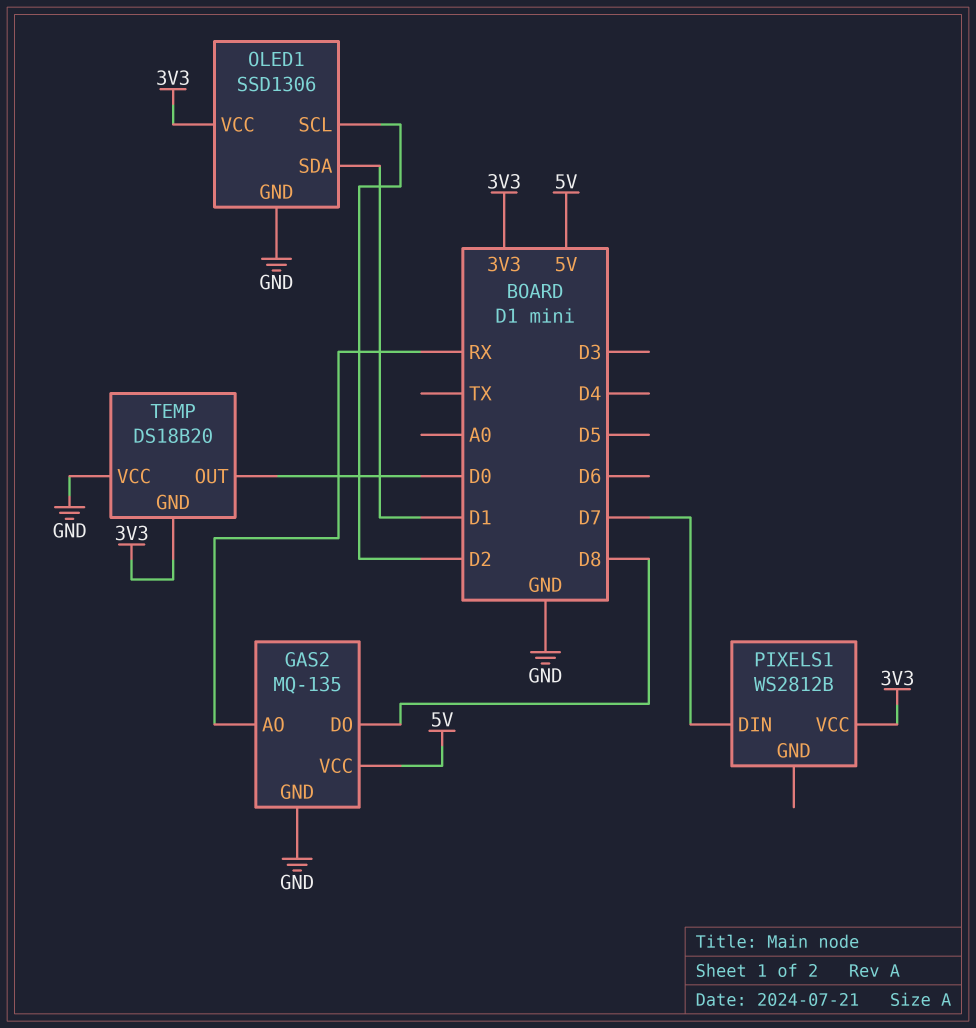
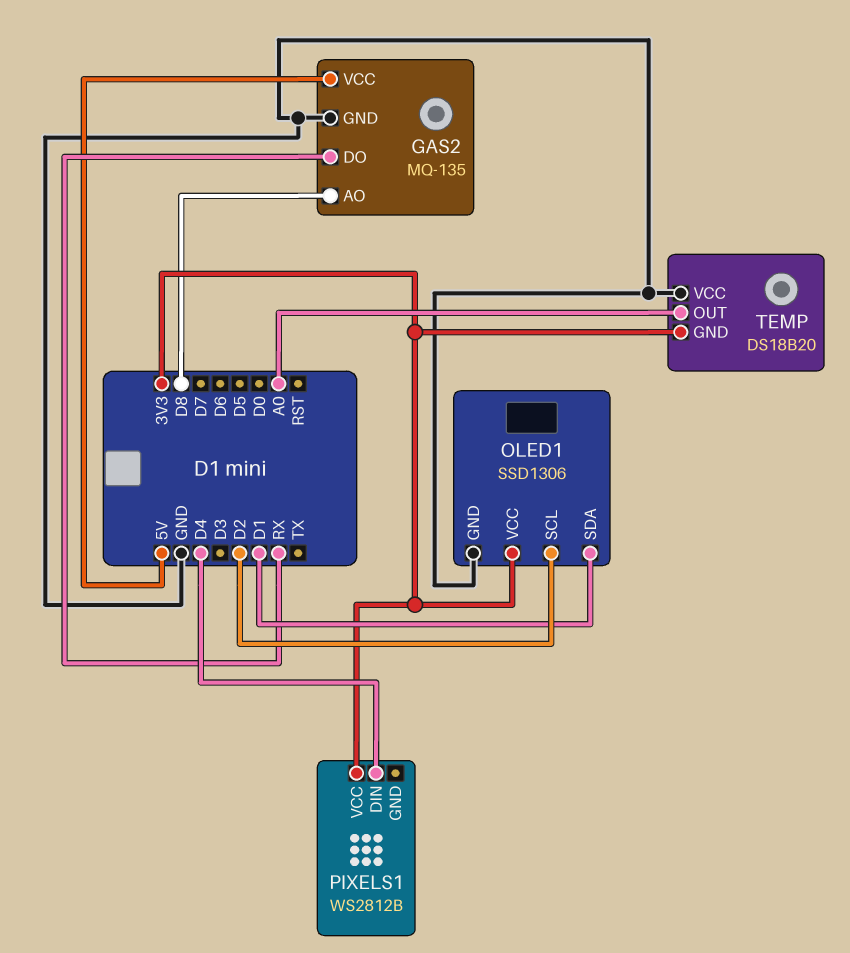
GAS2 pin AO: RX -> D8
GAS2 pin DO: D8 -> RX
PIXELS1 pin DIN: D7 -> D4
TEMP pin OUT: D0 -> A0

